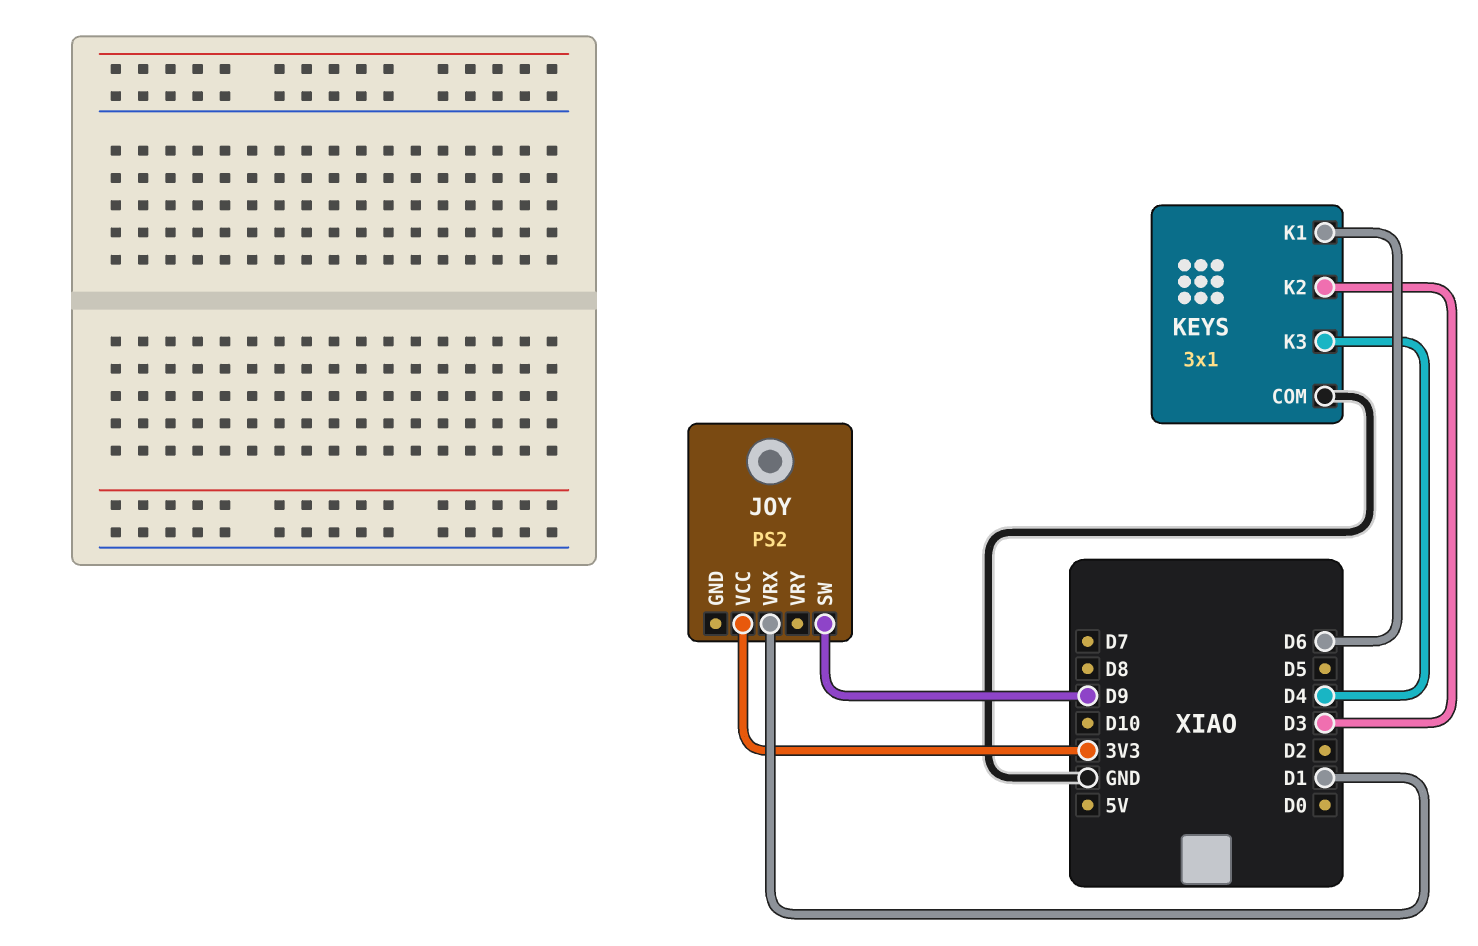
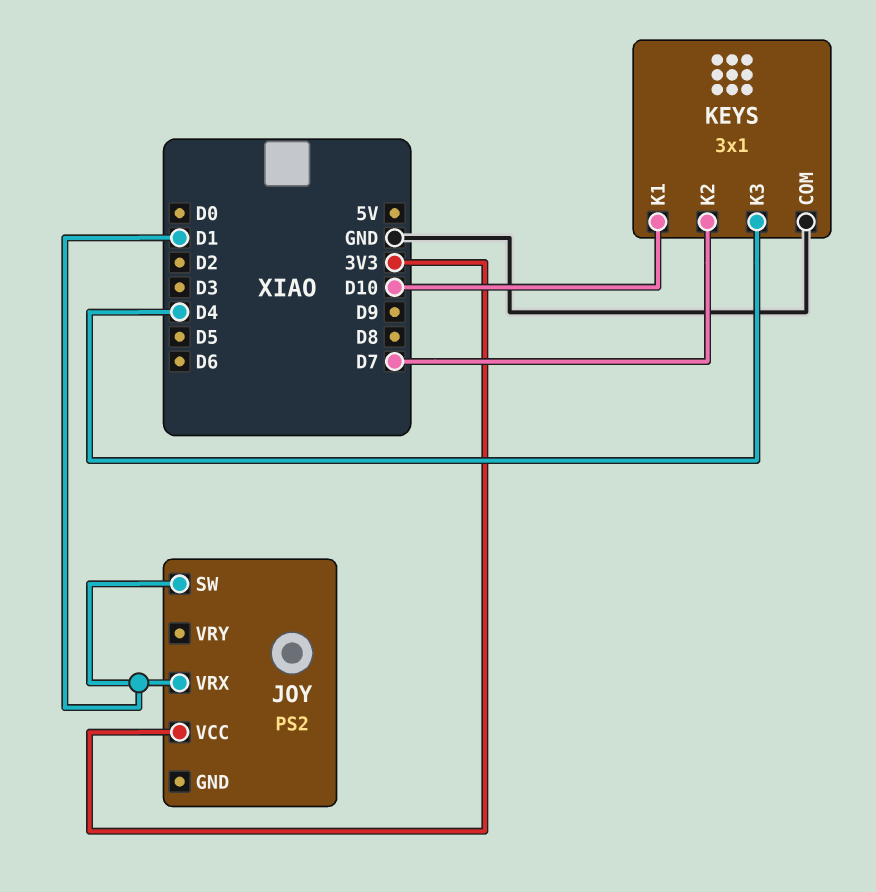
JOY pin SW: D9 -> D1
KEYS pin K1: D6 -> D10
KEYS pin K2: D3 -> D7

